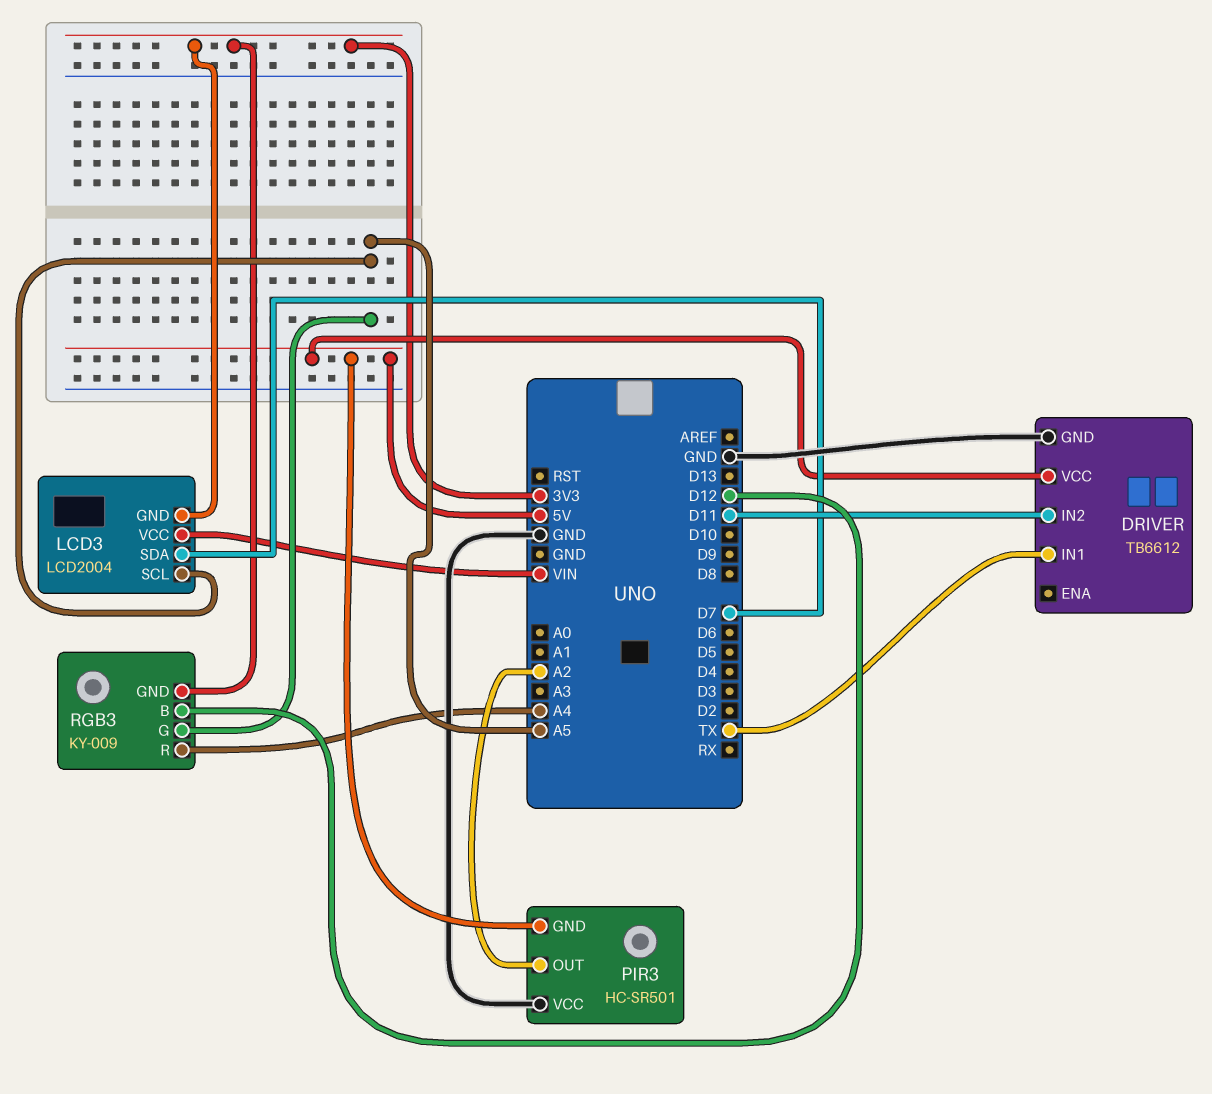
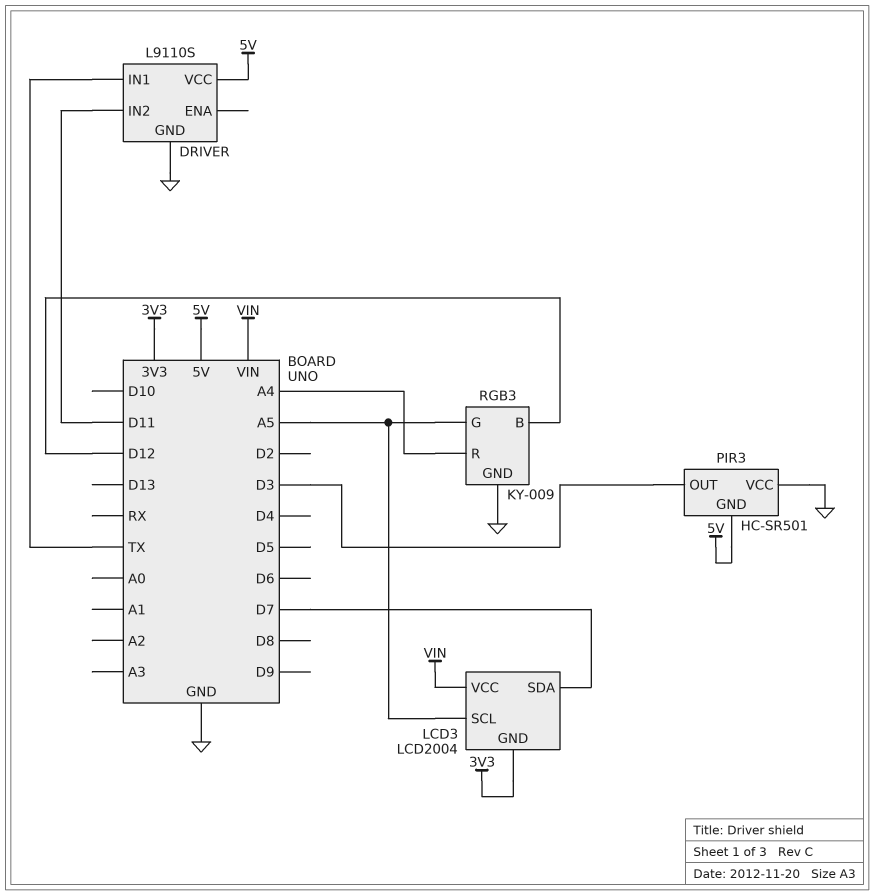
DRIVER: TB6612 -> L9110S
PIR3 pin OUT: A2 -> D3
RGB3 pin GND: 3V3 -> GND

